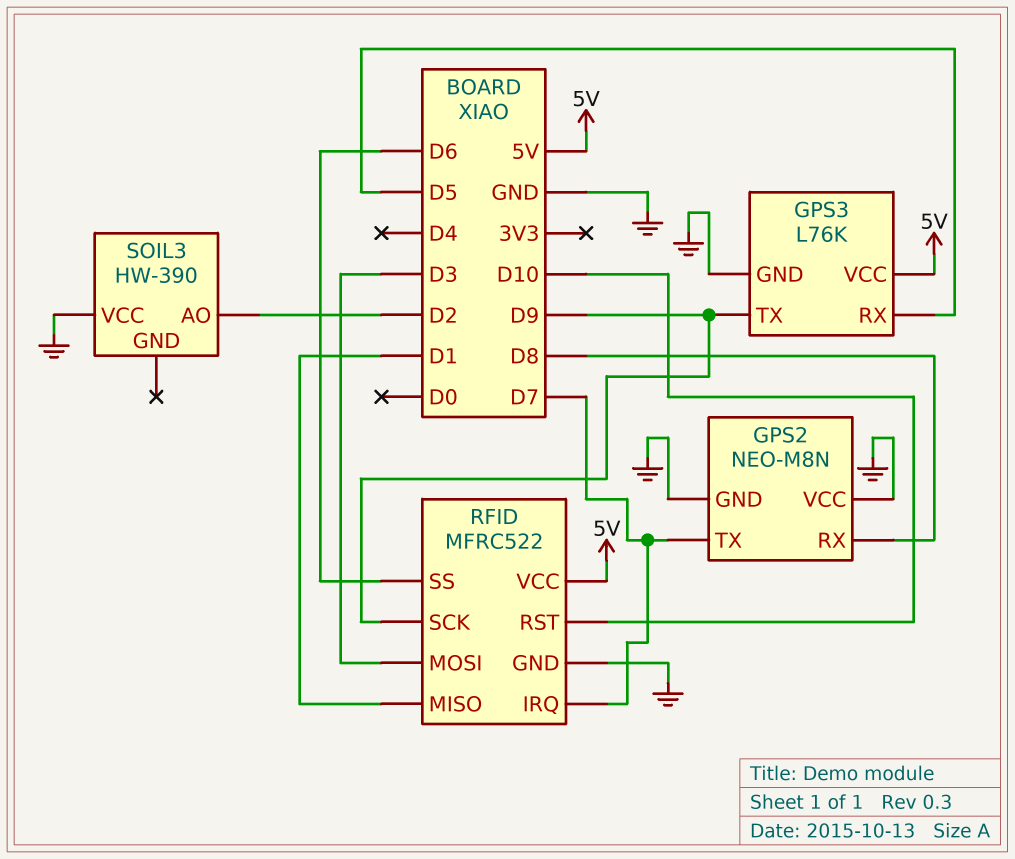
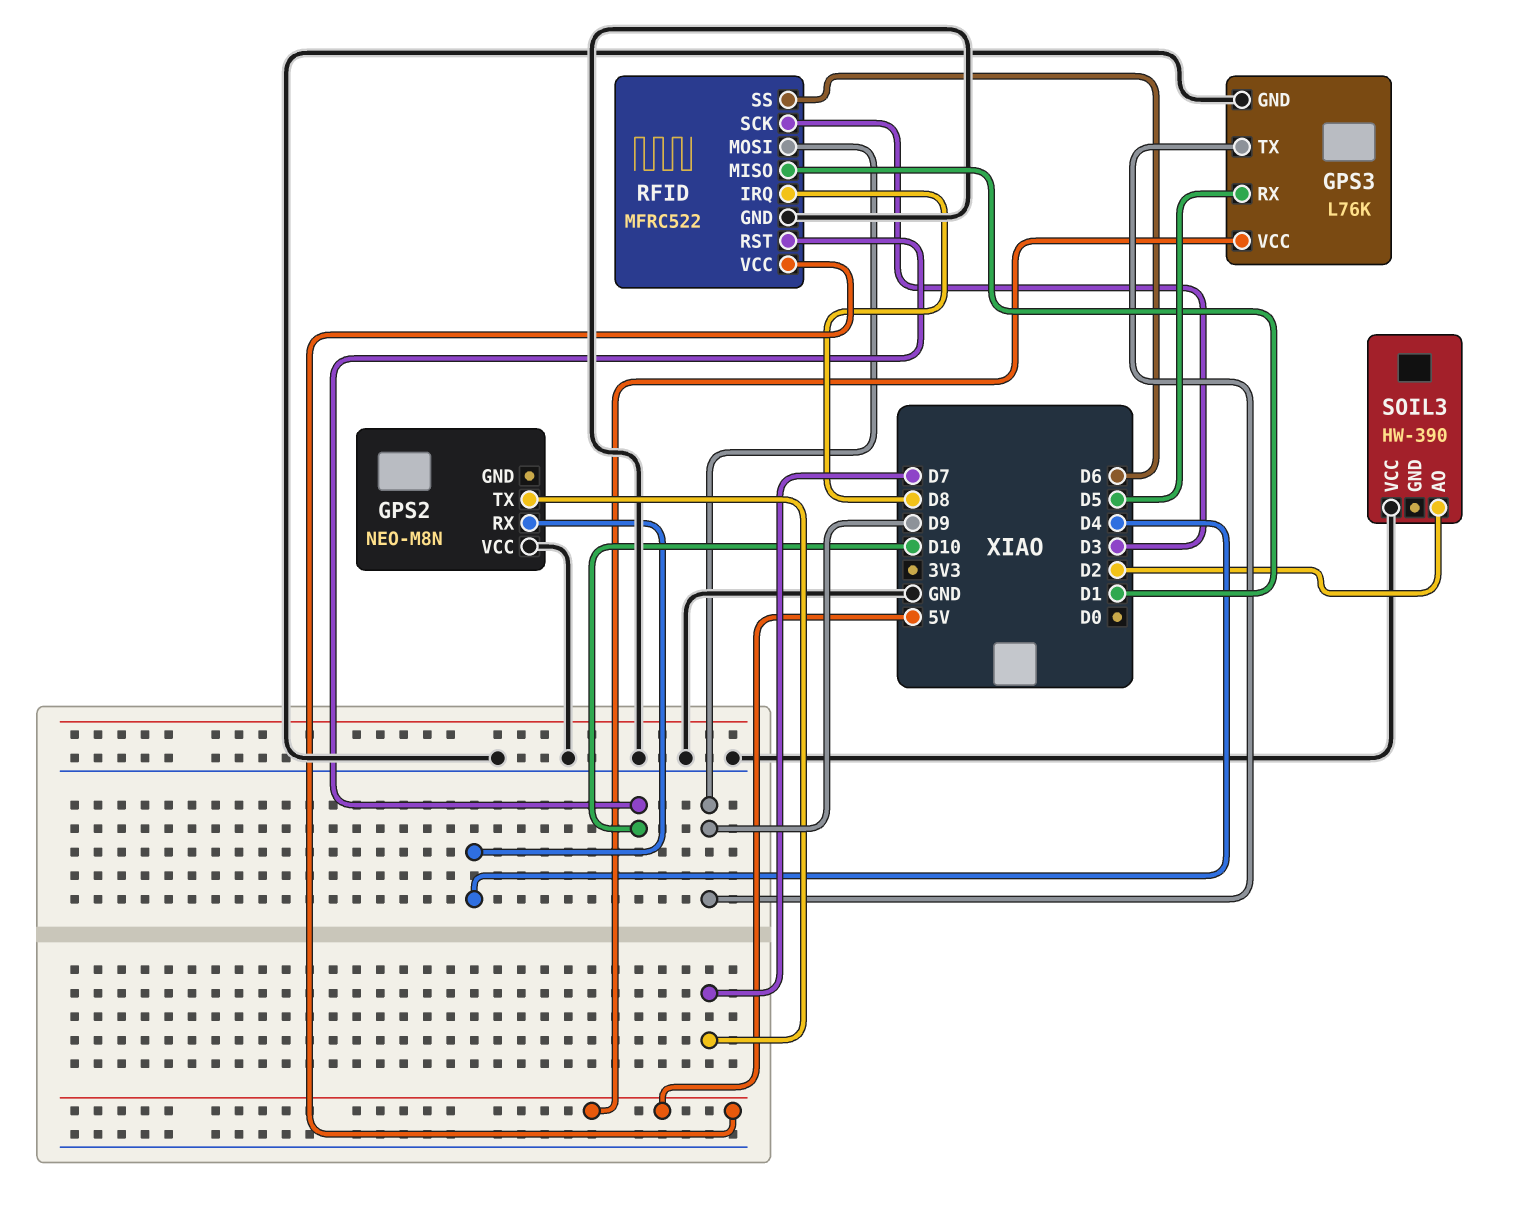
GPS2 pin GND: GND -> none
GPS2 pin RX: D8 -> D4
RFID pin IRQ: D7 -> D8
RFID pin MOSI: D3 -> D9
RFID pin SCK: D9 -> D3

